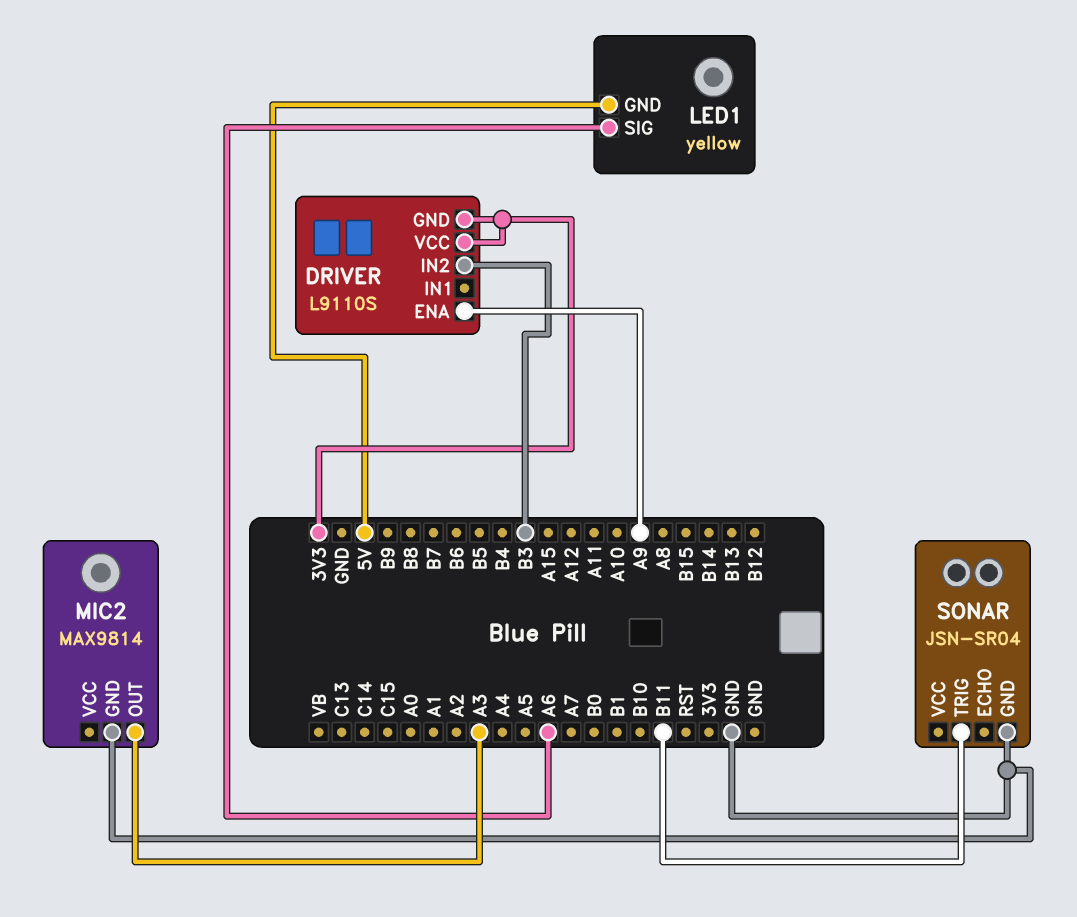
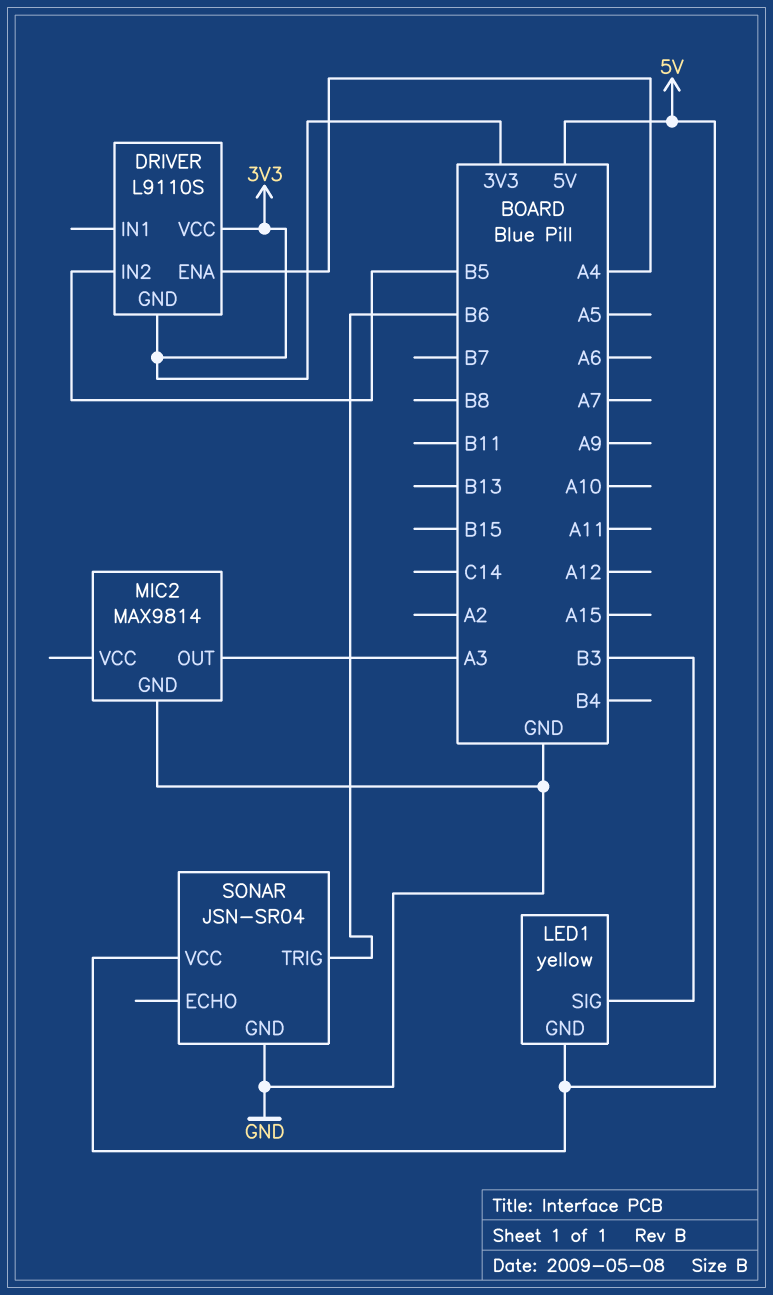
DRIVER pin ENA: A9 -> A4
DRIVER pin IN2: B3 -> B5
LED1 pin SIG: A6 -> B3
SONAR pin TRIG: B11 -> B6
SONAR pin VCC: none -> 5V

